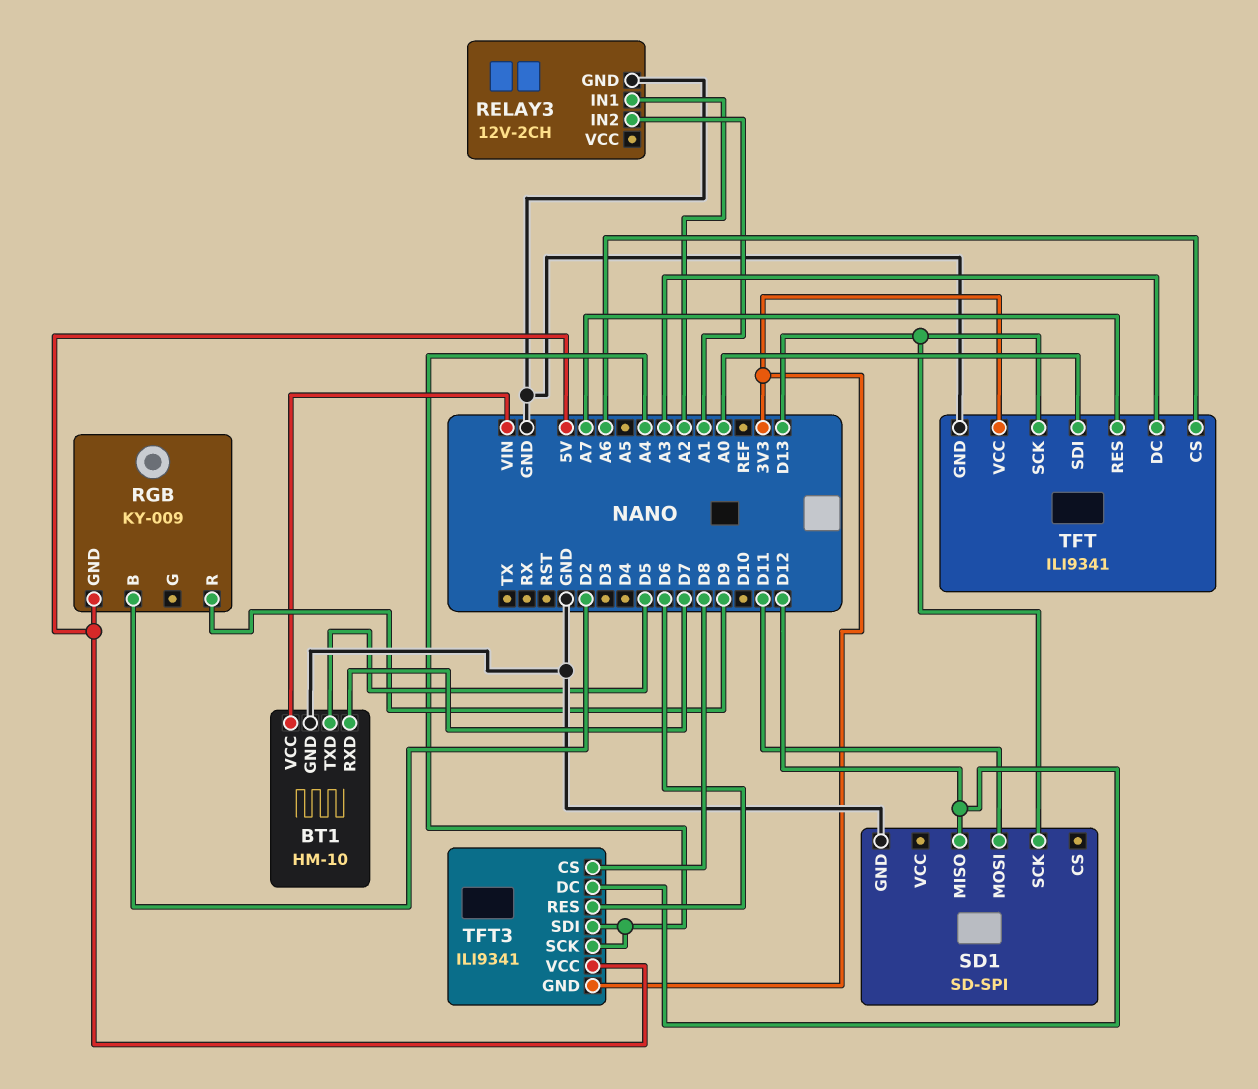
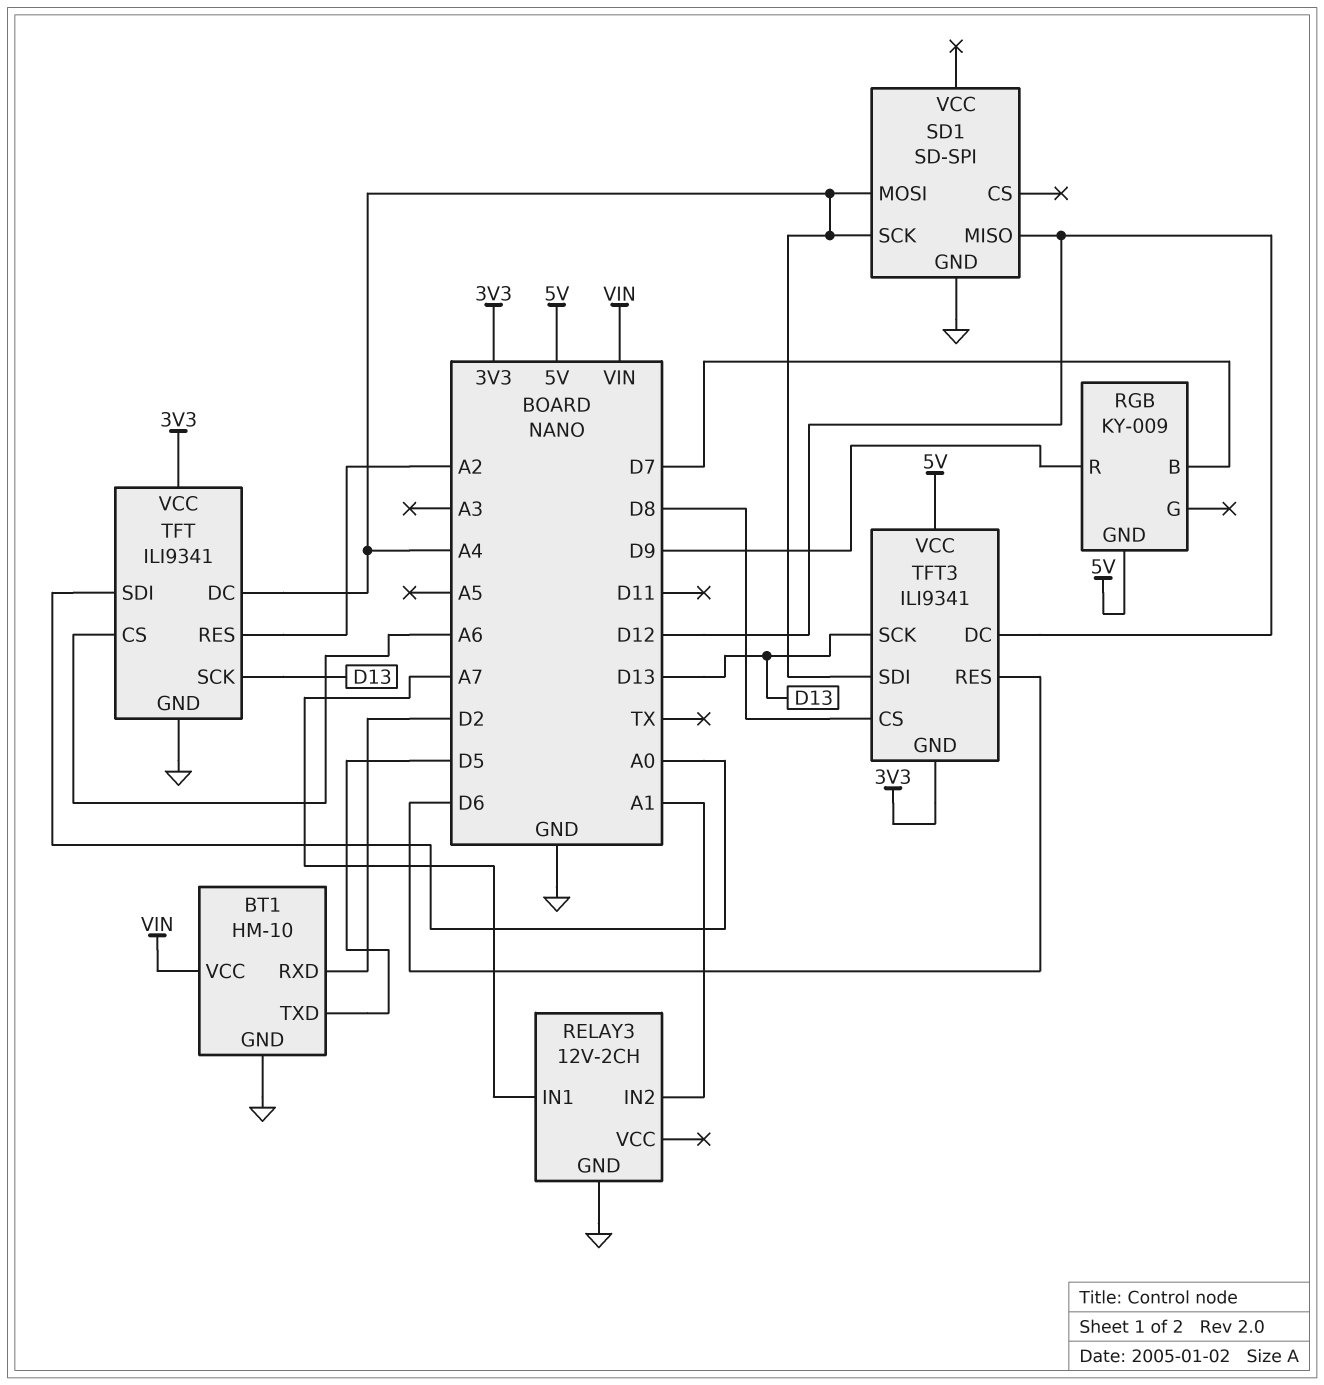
BT1 pin RXD: D7 -> D2
RELAY3 pin IN1: A2 -> A7
RGB pin B: D2 -> D7
SD1 pin MOSI: D11 -> A4
SD1 pin SCK: D13 -> A4
TFT pin DC: A3 -> A4
TFT pin RES: A7 -> A2
TFT3 pin SCK: A4 -> D13

